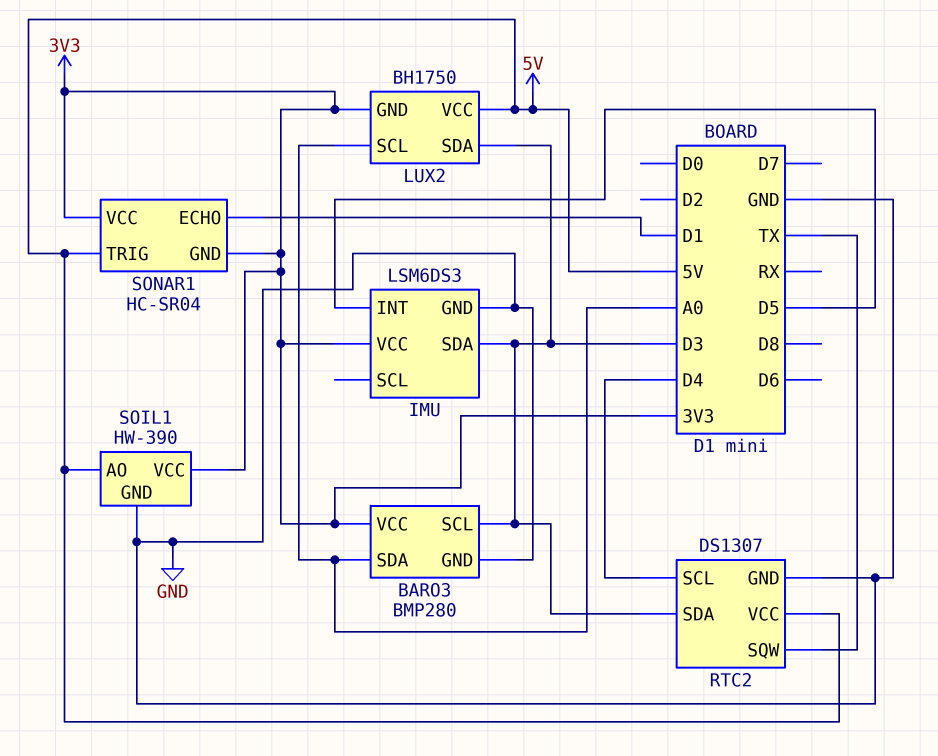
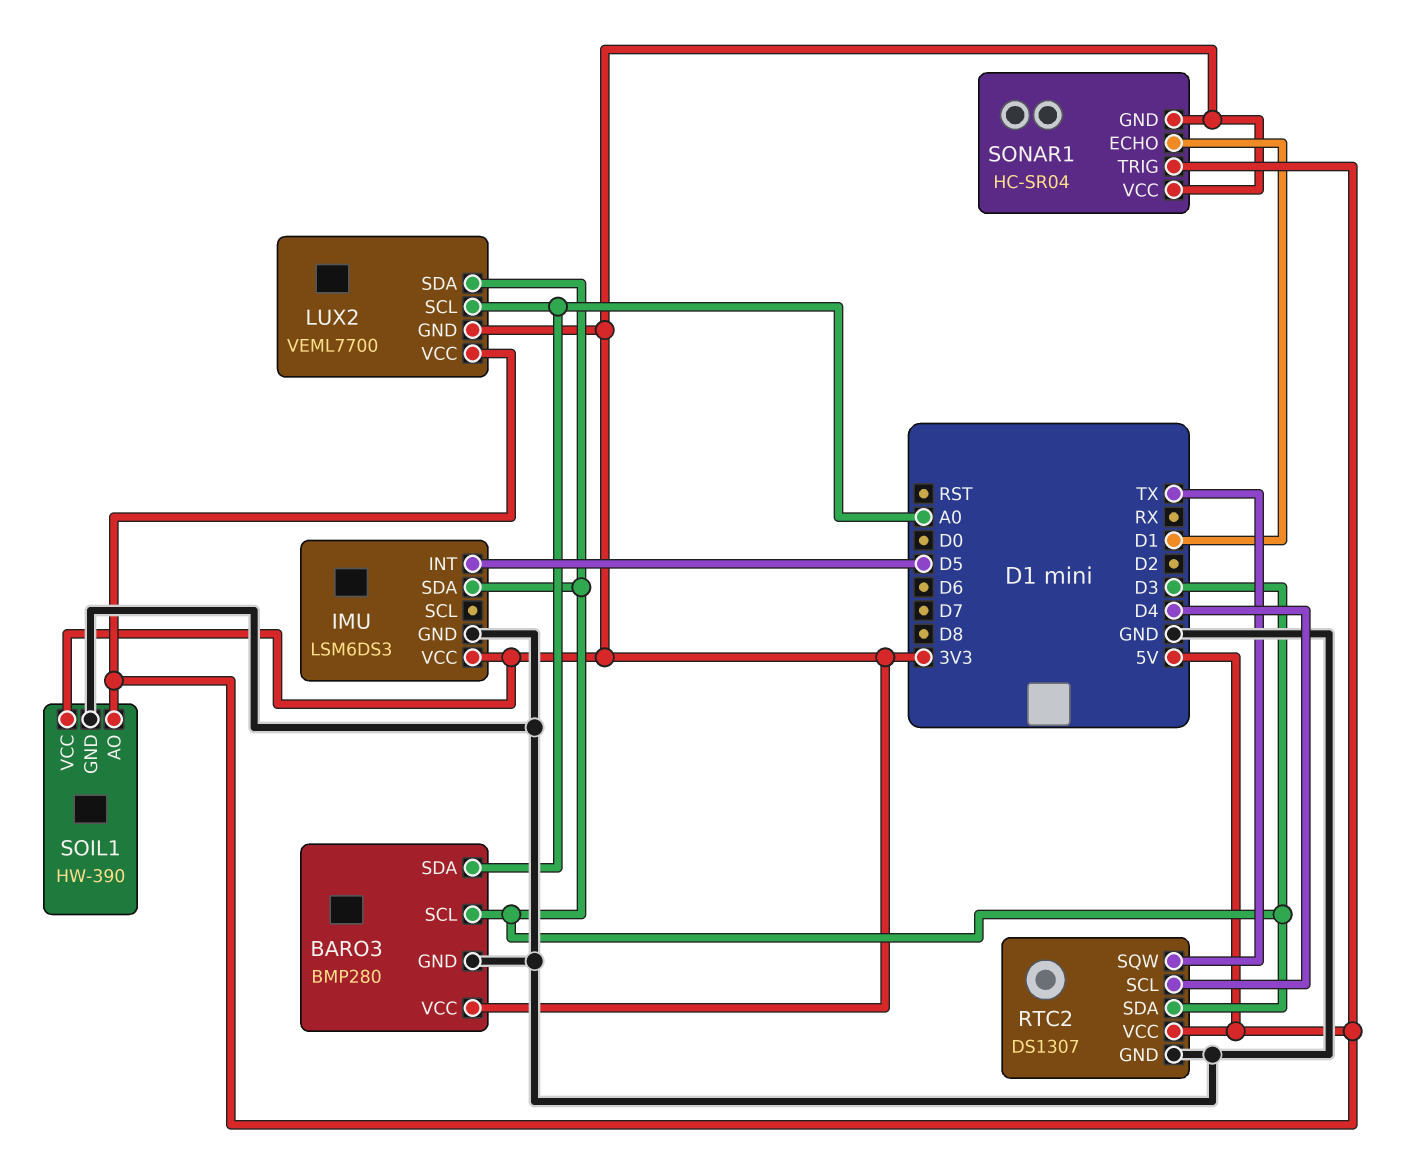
LUX2: BH1750 -> VEML7700

